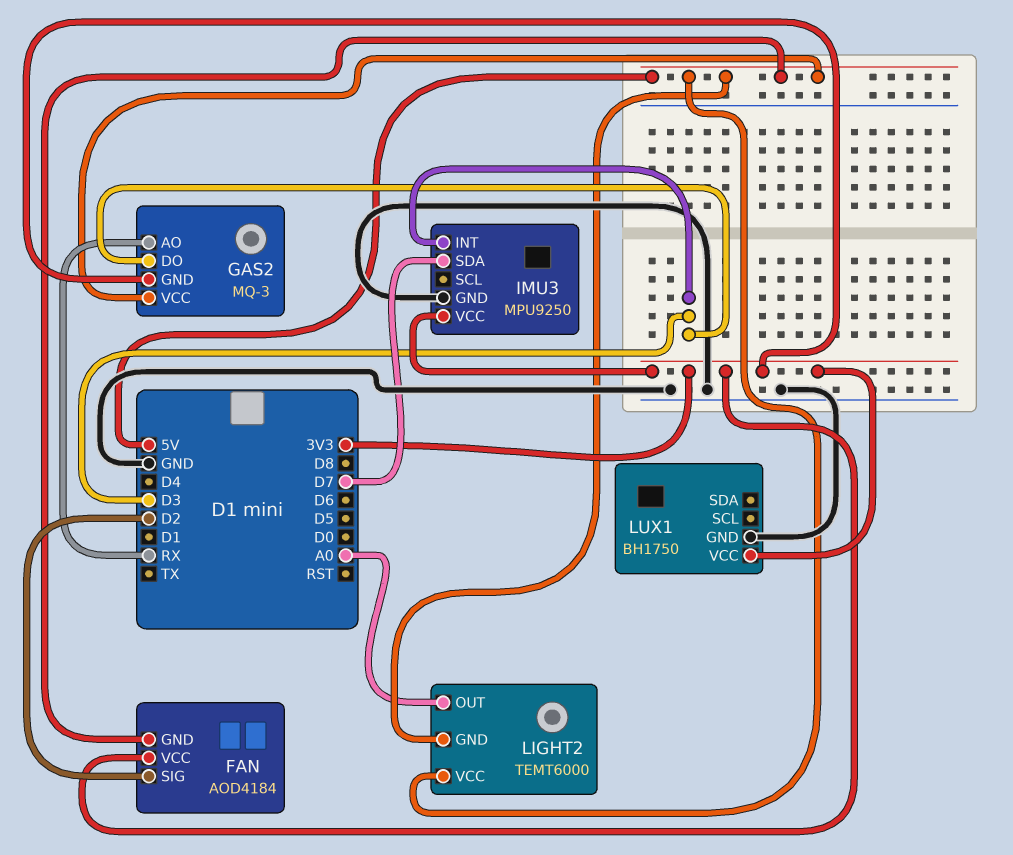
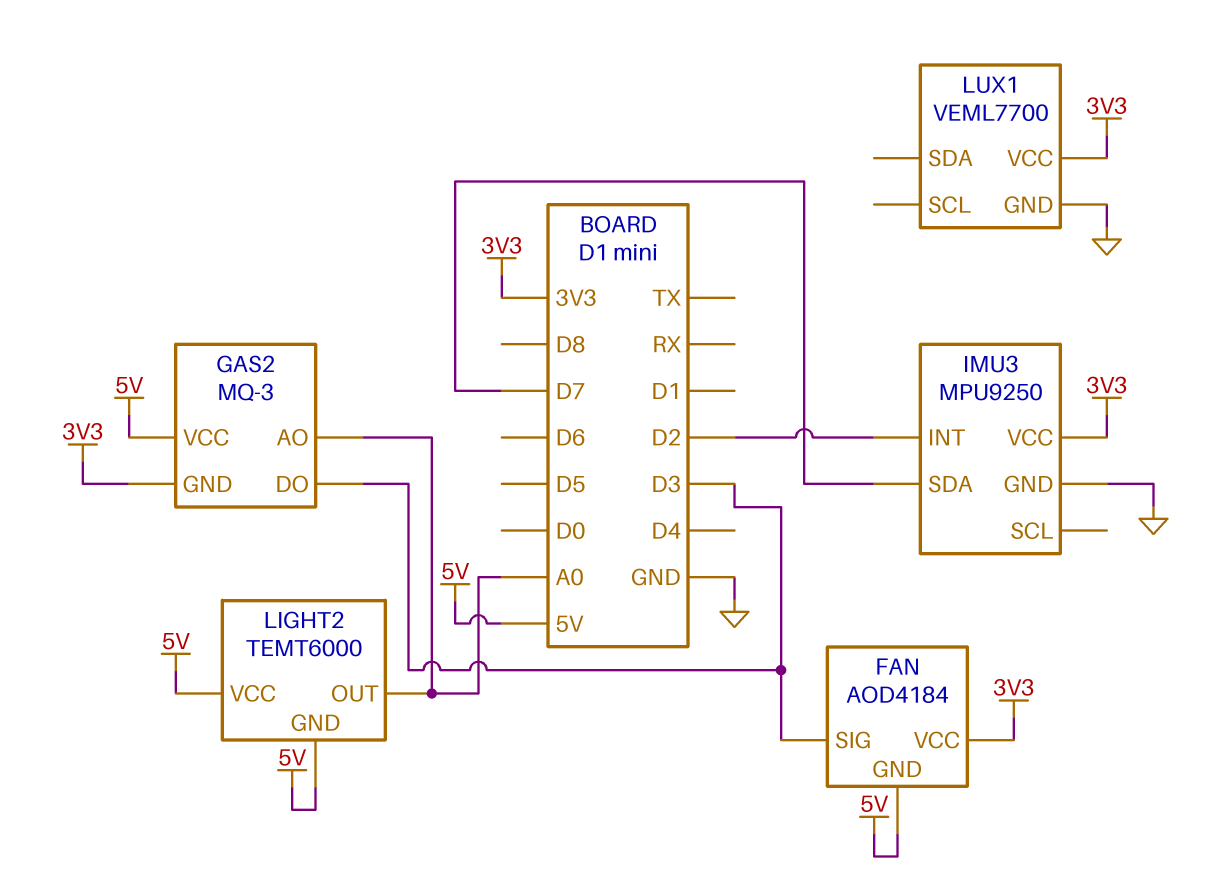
FAN pin SIG: D2 -> D3
GAS2 pin AO: RX -> A0
IMU3 pin INT: D3 -> D2
LUX1: BH1750 -> VEML7700

